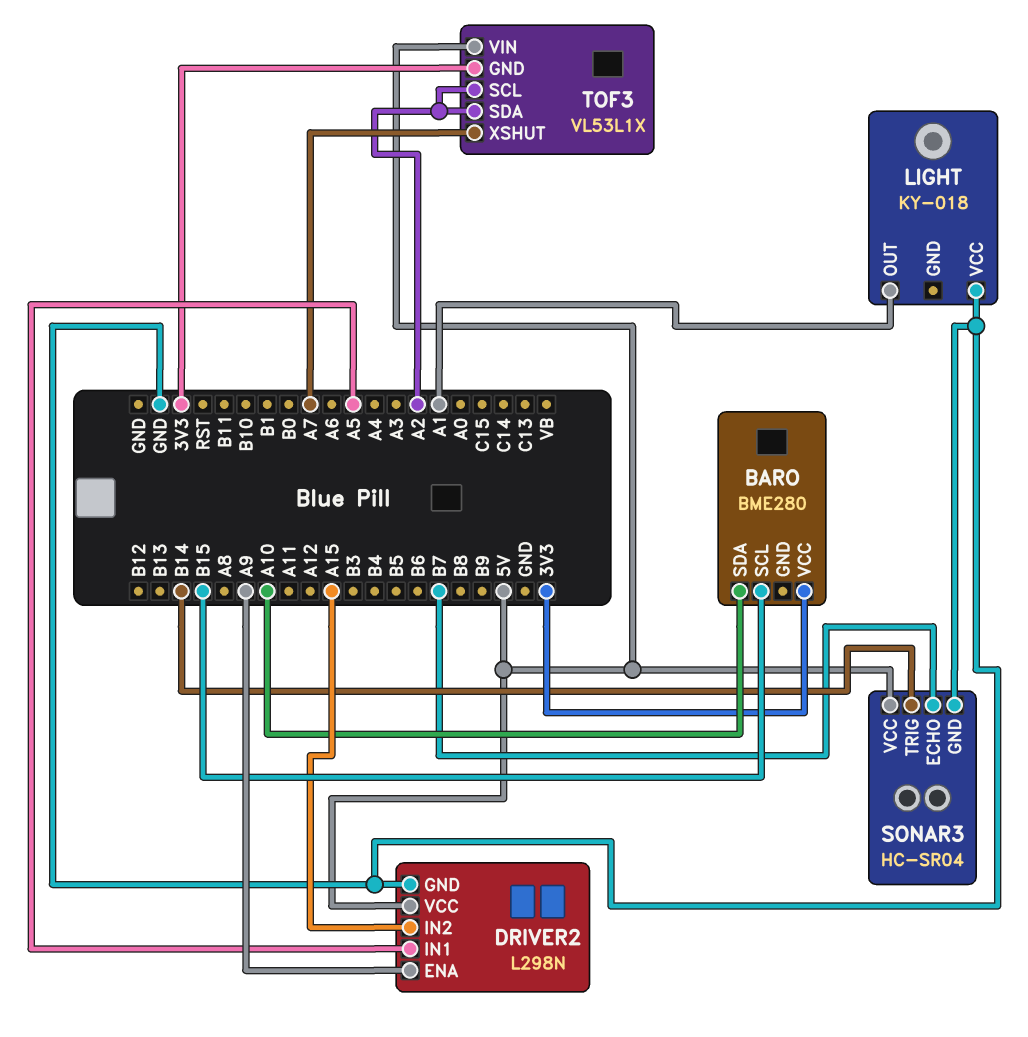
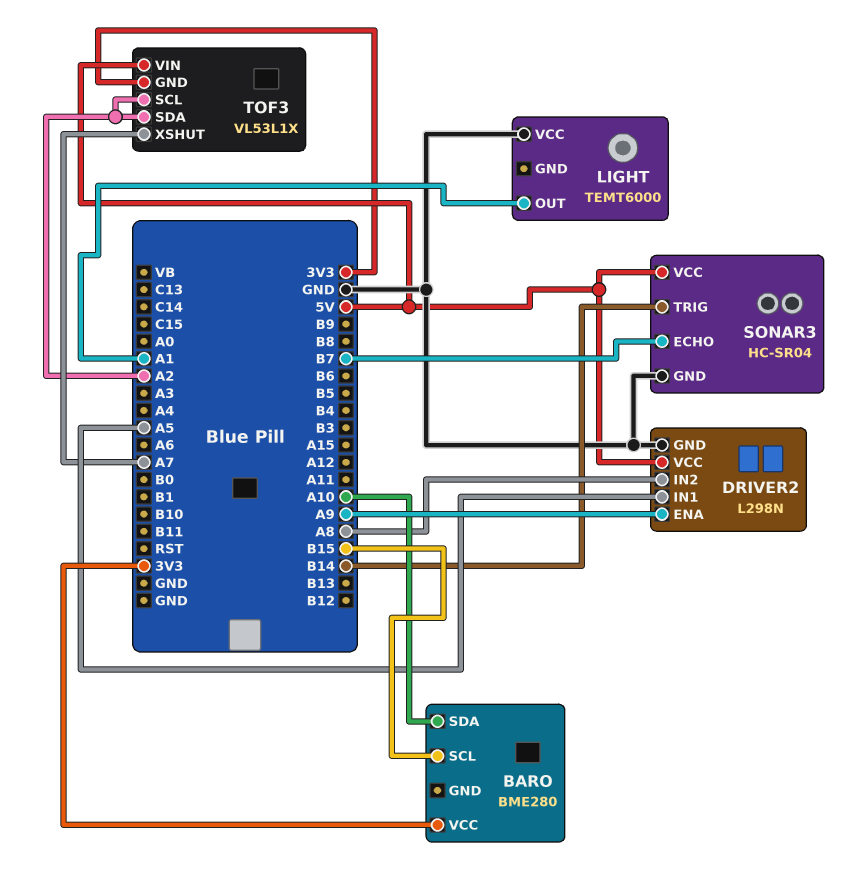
DRIVER2 pin IN2: A15 -> A8
LIGHT: KY-018 -> TEMT6000

